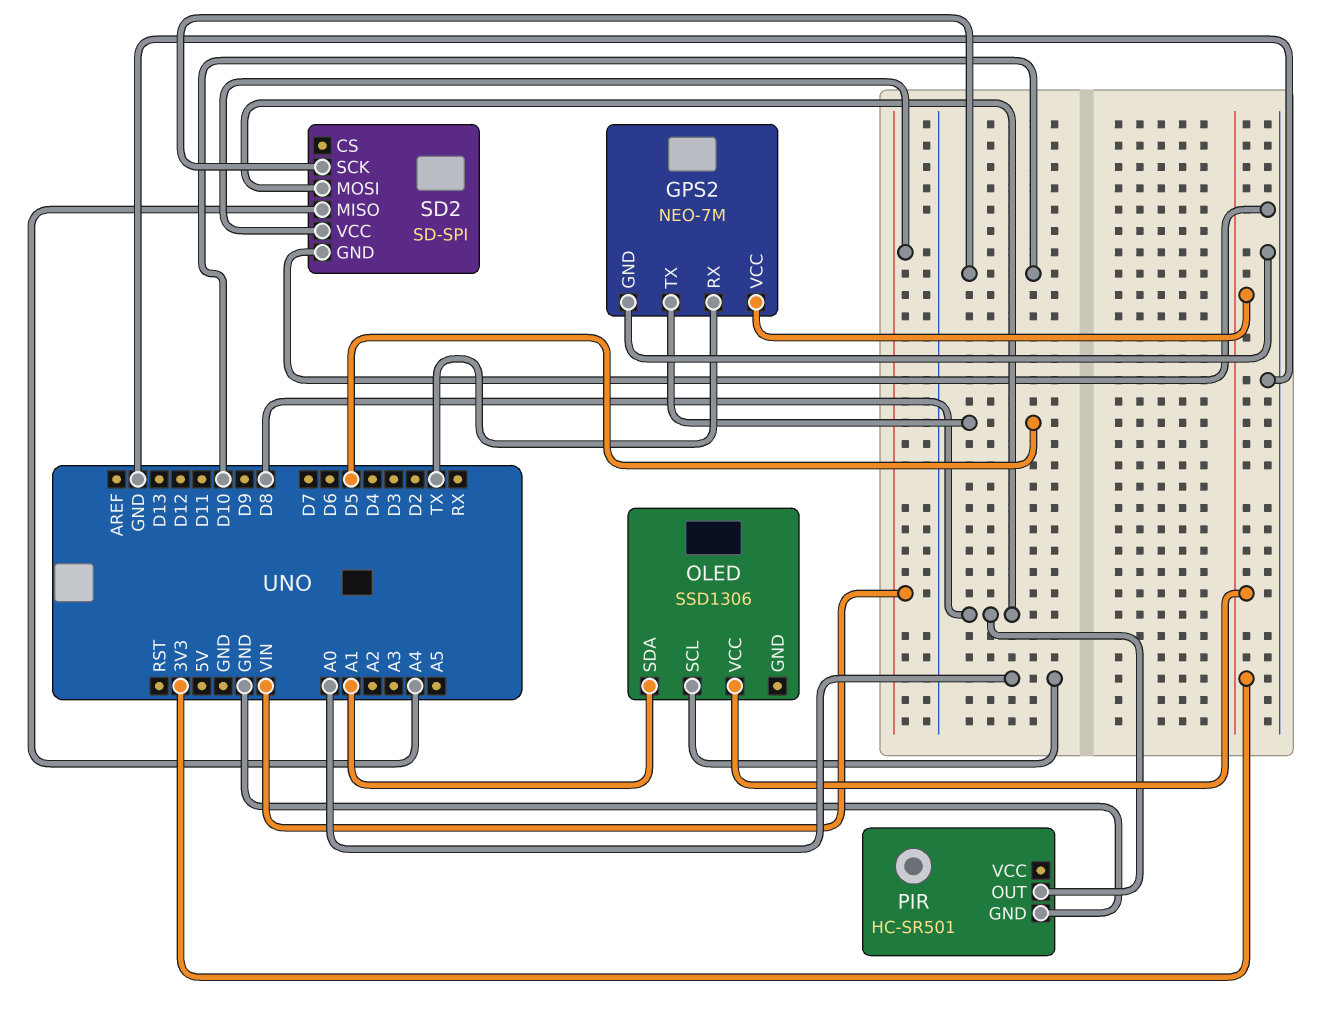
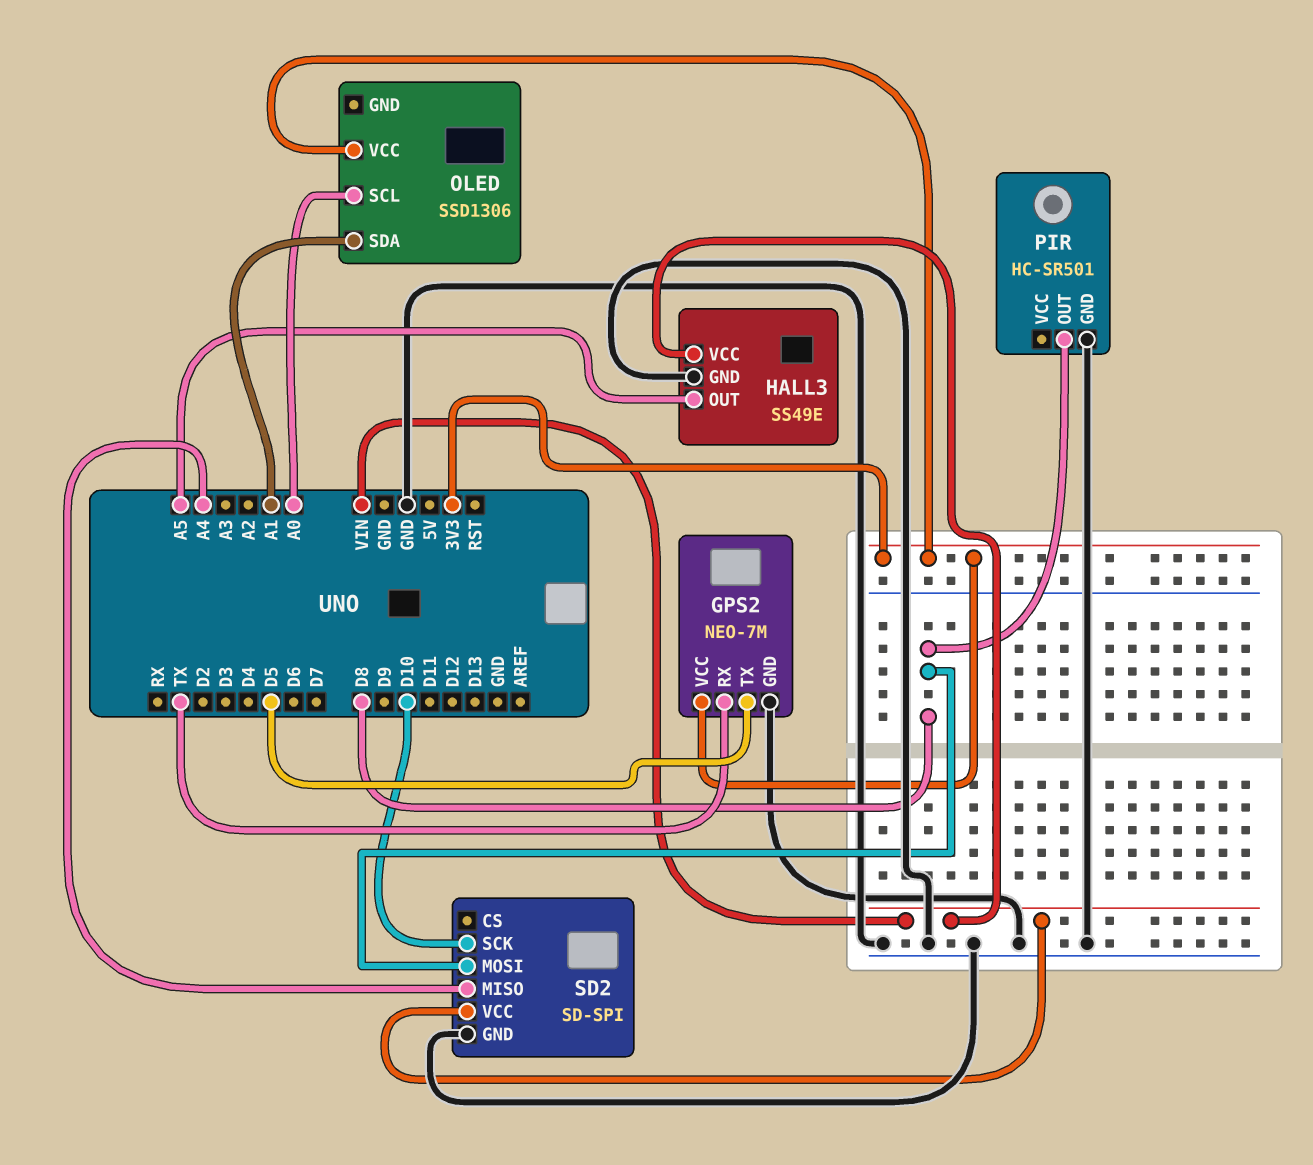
HALL3: none -> SS49E
HALL3 pin GND: none -> GND
HALL3 pin OUT: none -> A5
HALL3 pin VCC: none -> VIN

